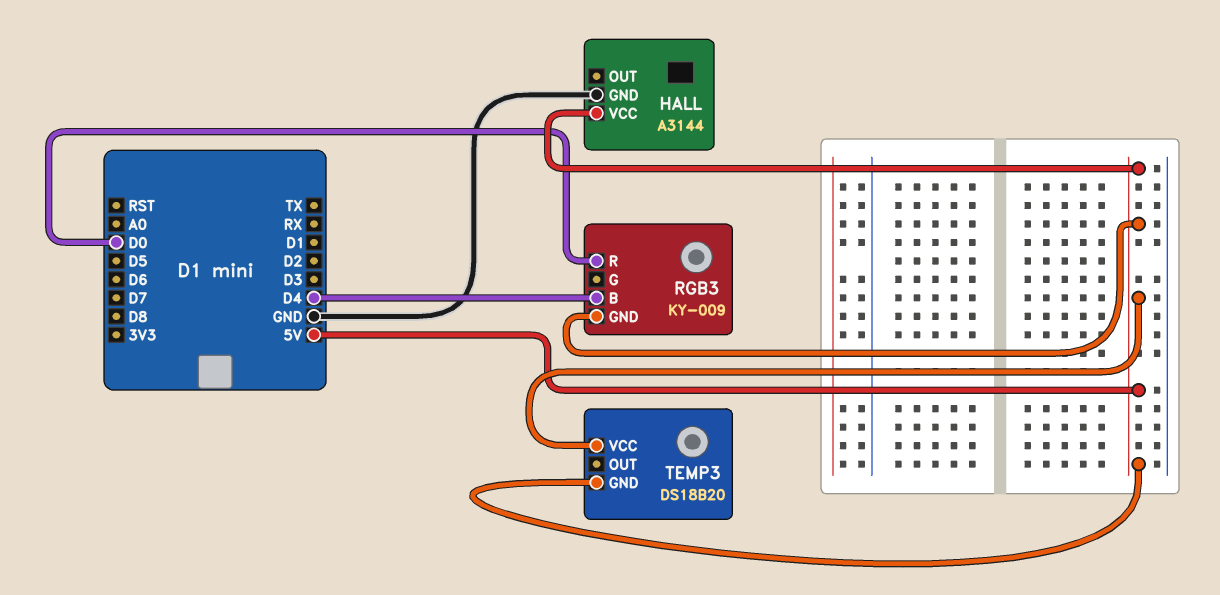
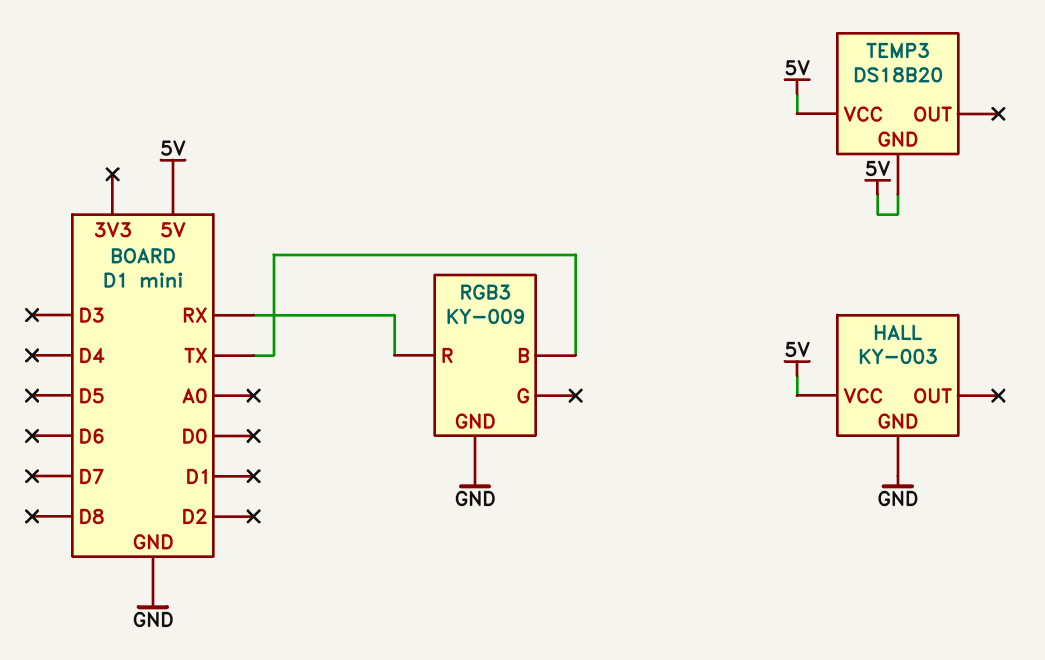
HALL: A3144 -> KY-003
RGB3 pin B: D4 -> TX
RGB3 pin GND: 5V -> GND
RGB3 pin R: D0 -> RX

